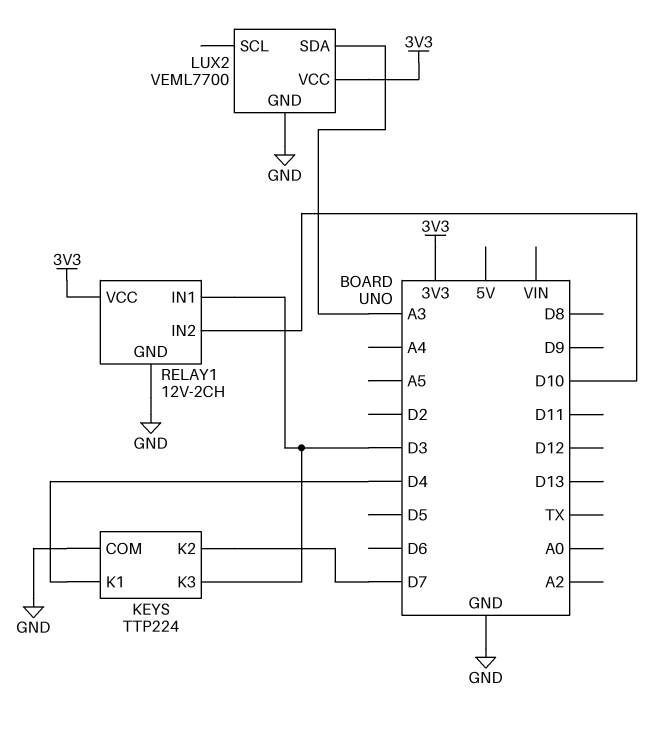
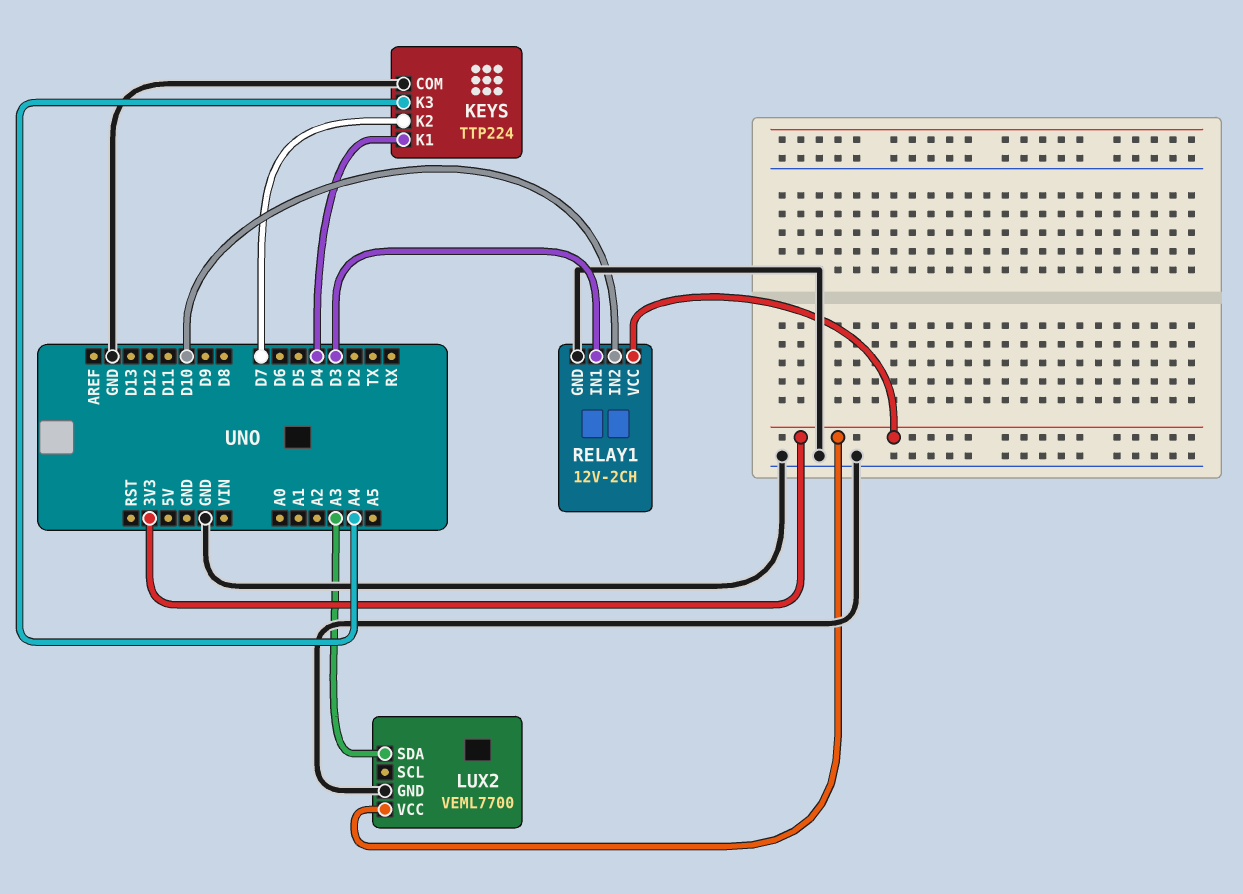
KEYS pin K3: D3 -> A4

